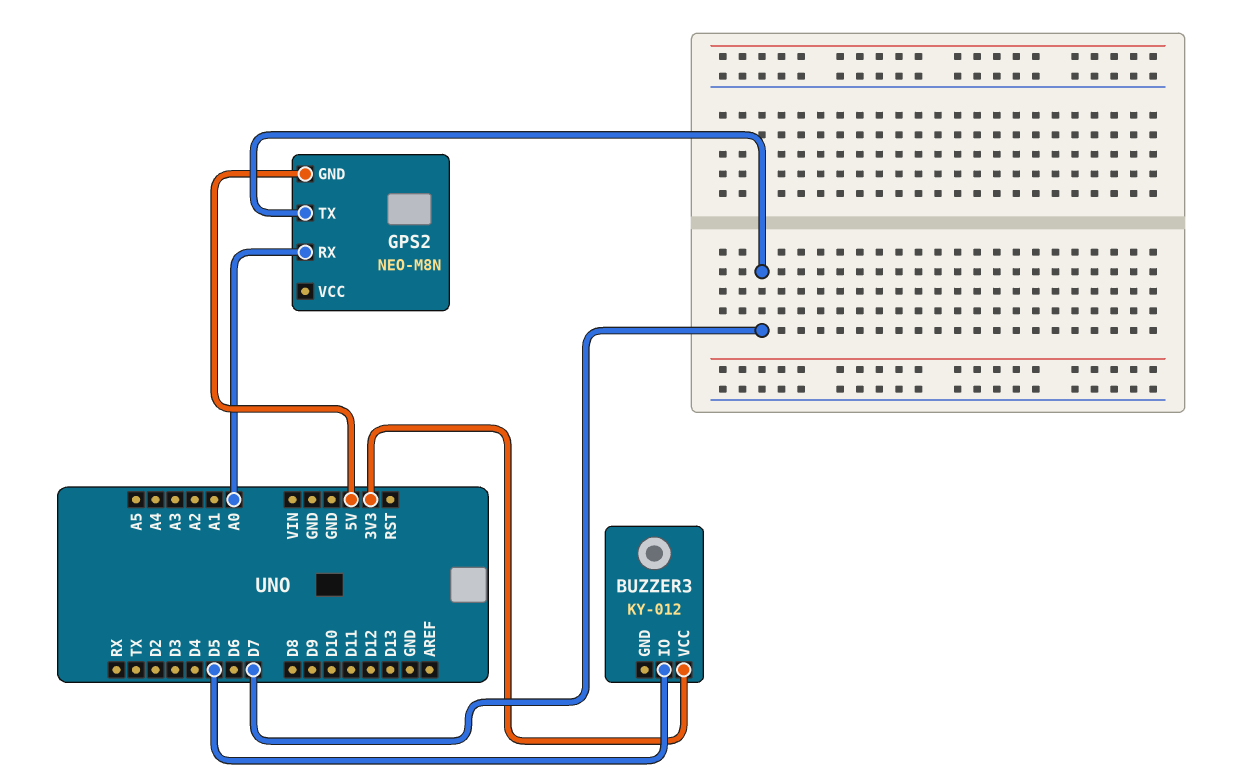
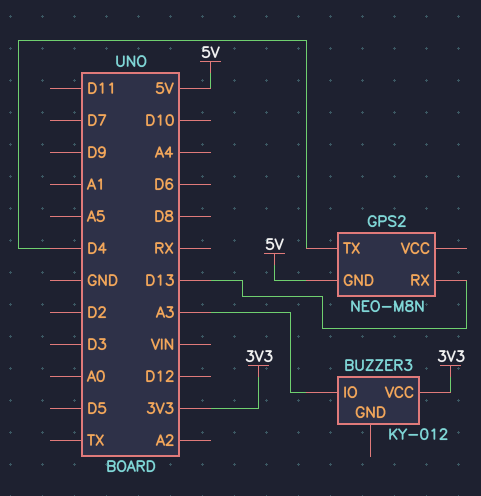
BUZZER3 pin IO: D5 -> A3
GPS2 pin RX: A0 -> D13
GPS2 pin TX: D7 -> D4

